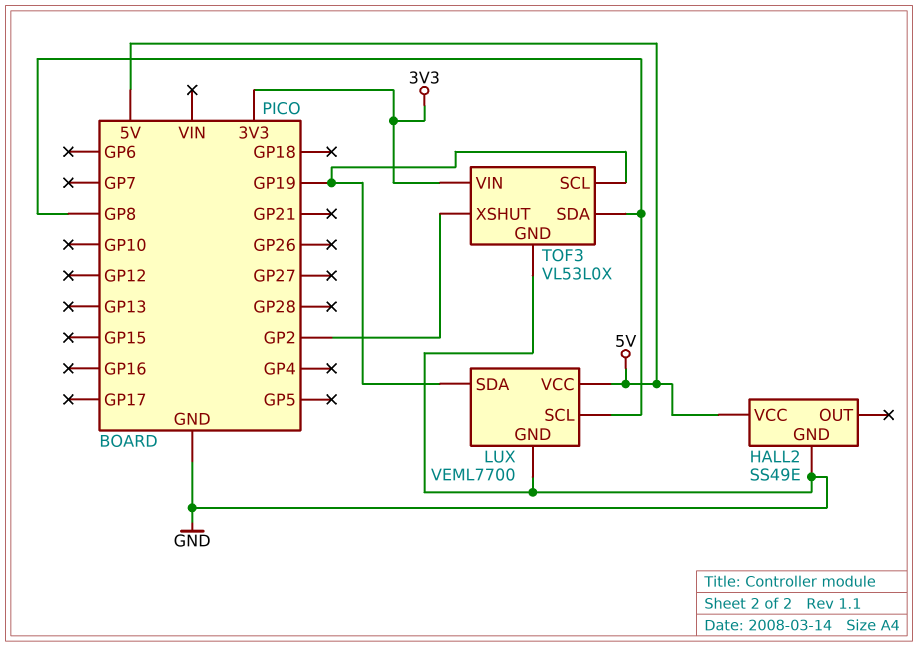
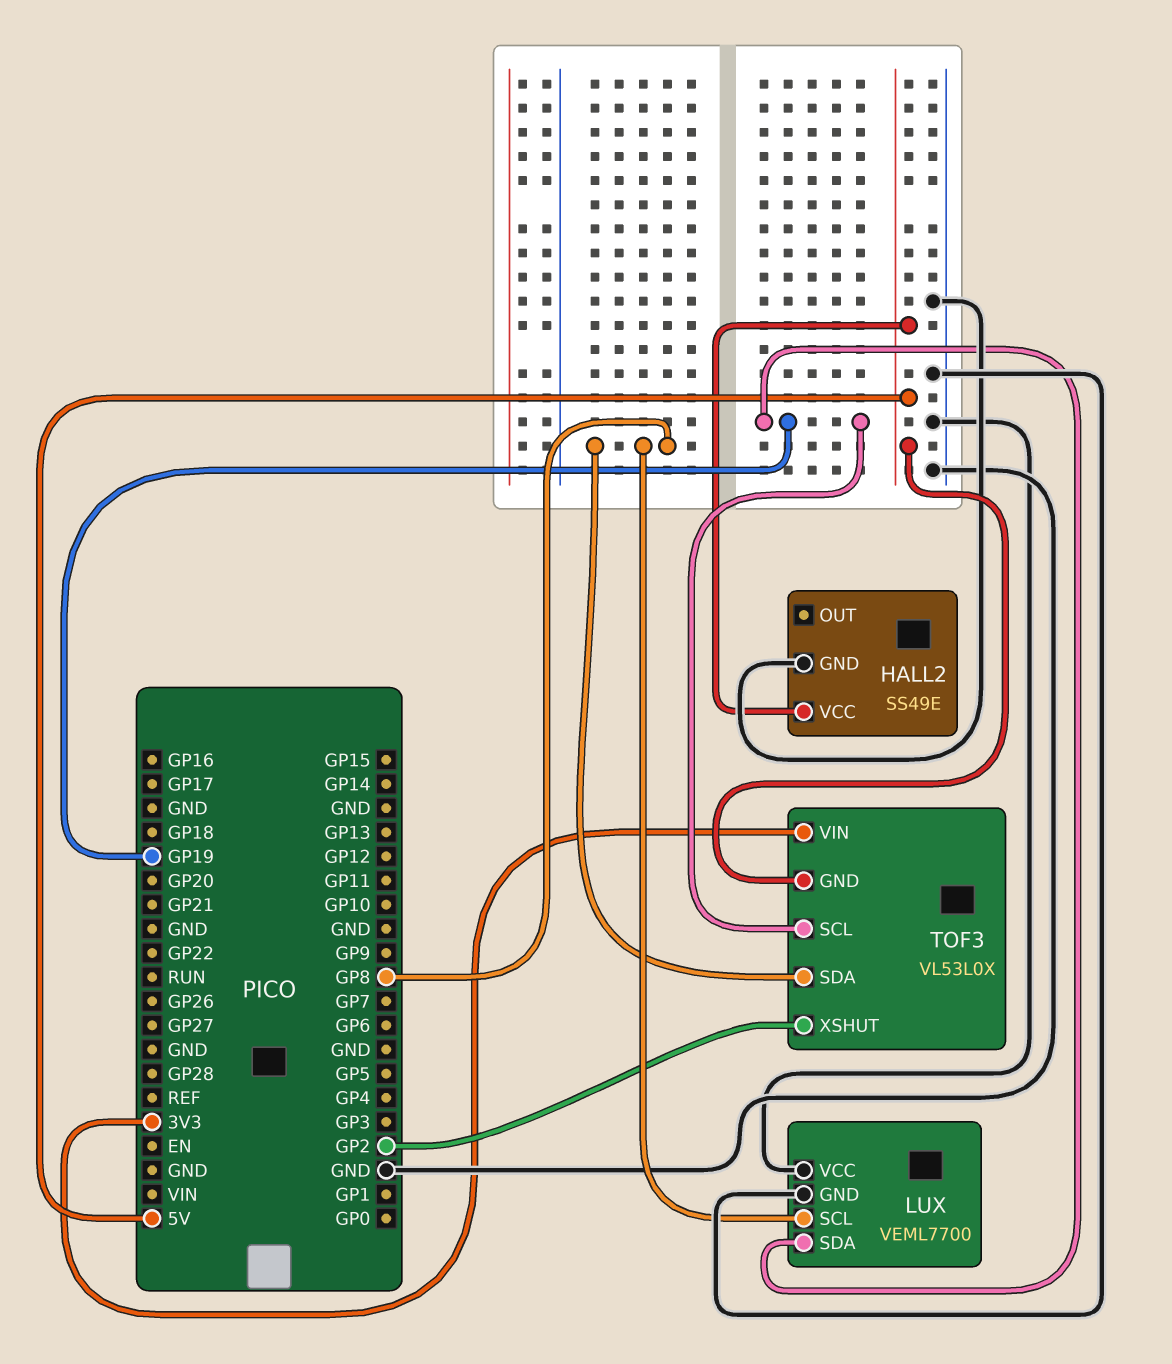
LUX pin VCC: 5V -> GND
TOF3 pin GND: GND -> 5V

